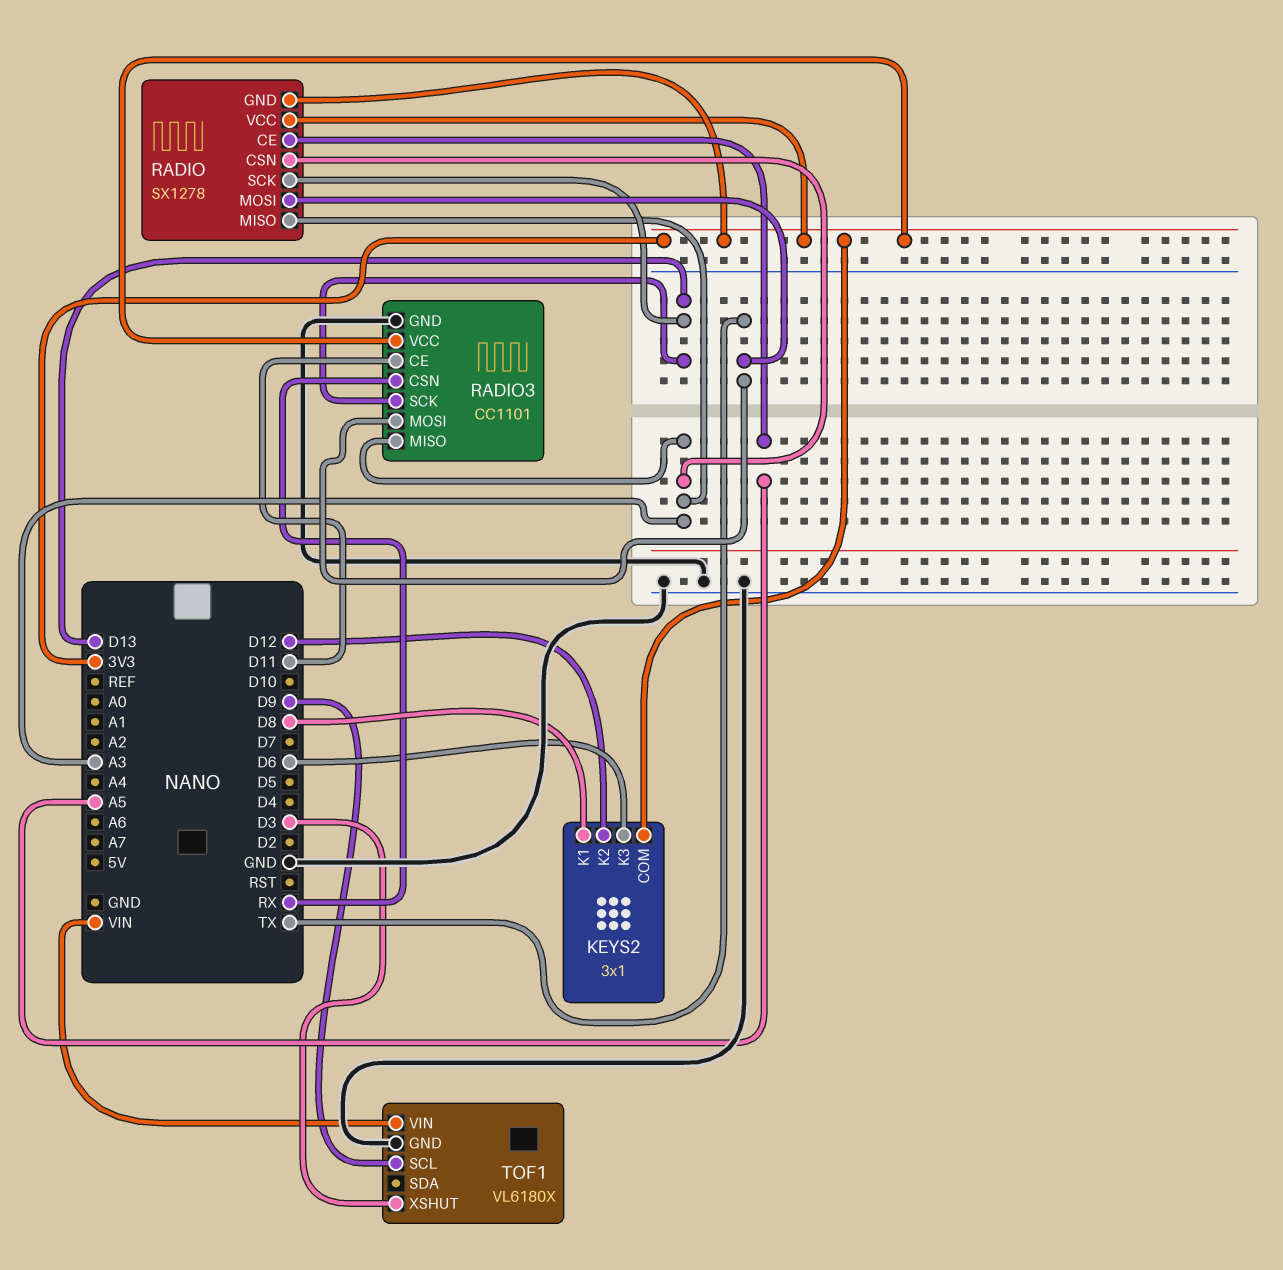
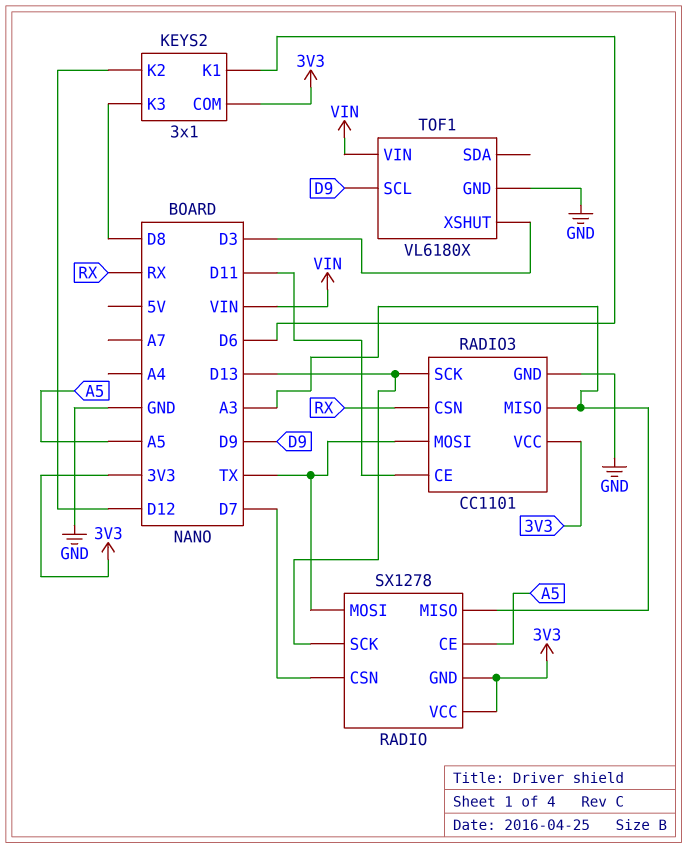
KEYS2 pin K1: D8 -> D6
KEYS2 pin K3: D6 -> D8
RADIO pin CSN: A3 -> D7

